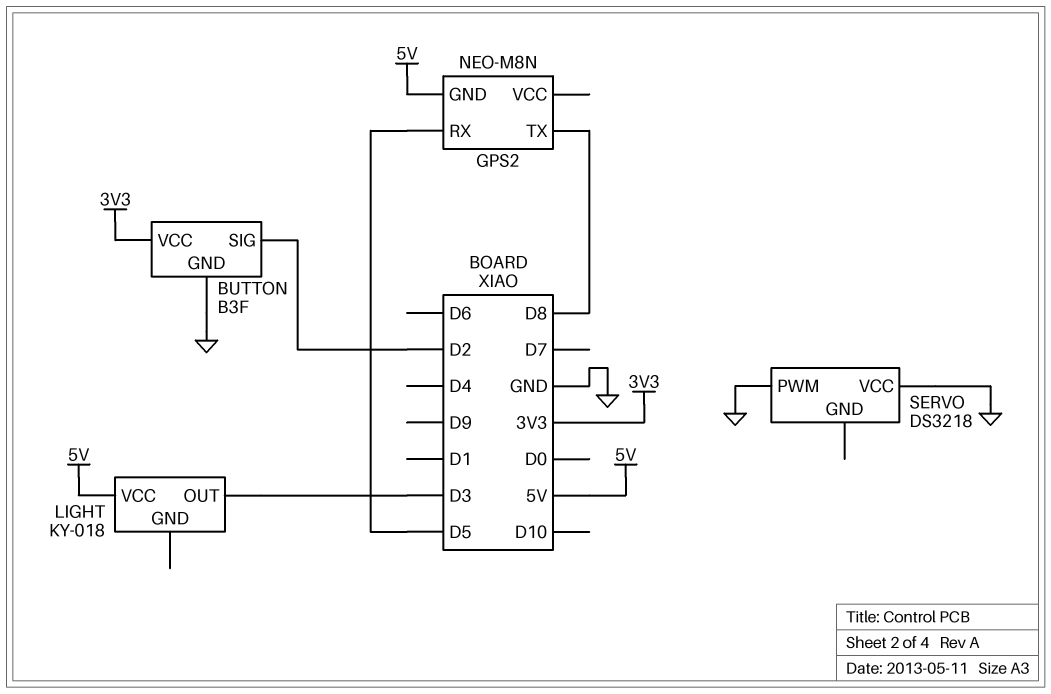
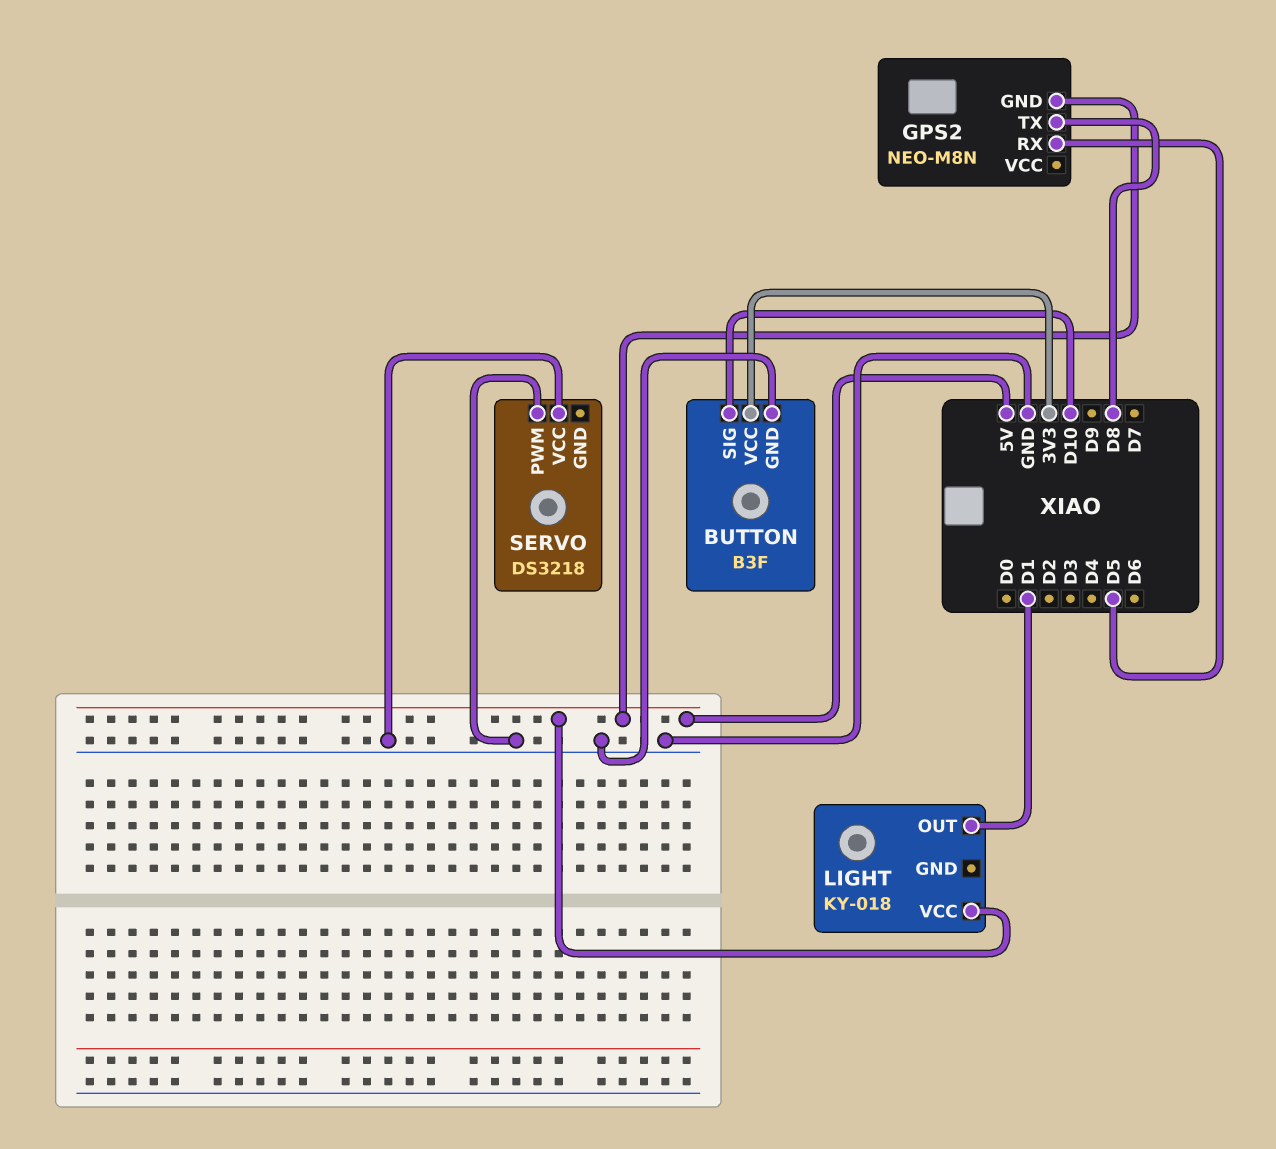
BUTTON pin SIG: D2 -> D10
LIGHT pin OUT: D3 -> D1

